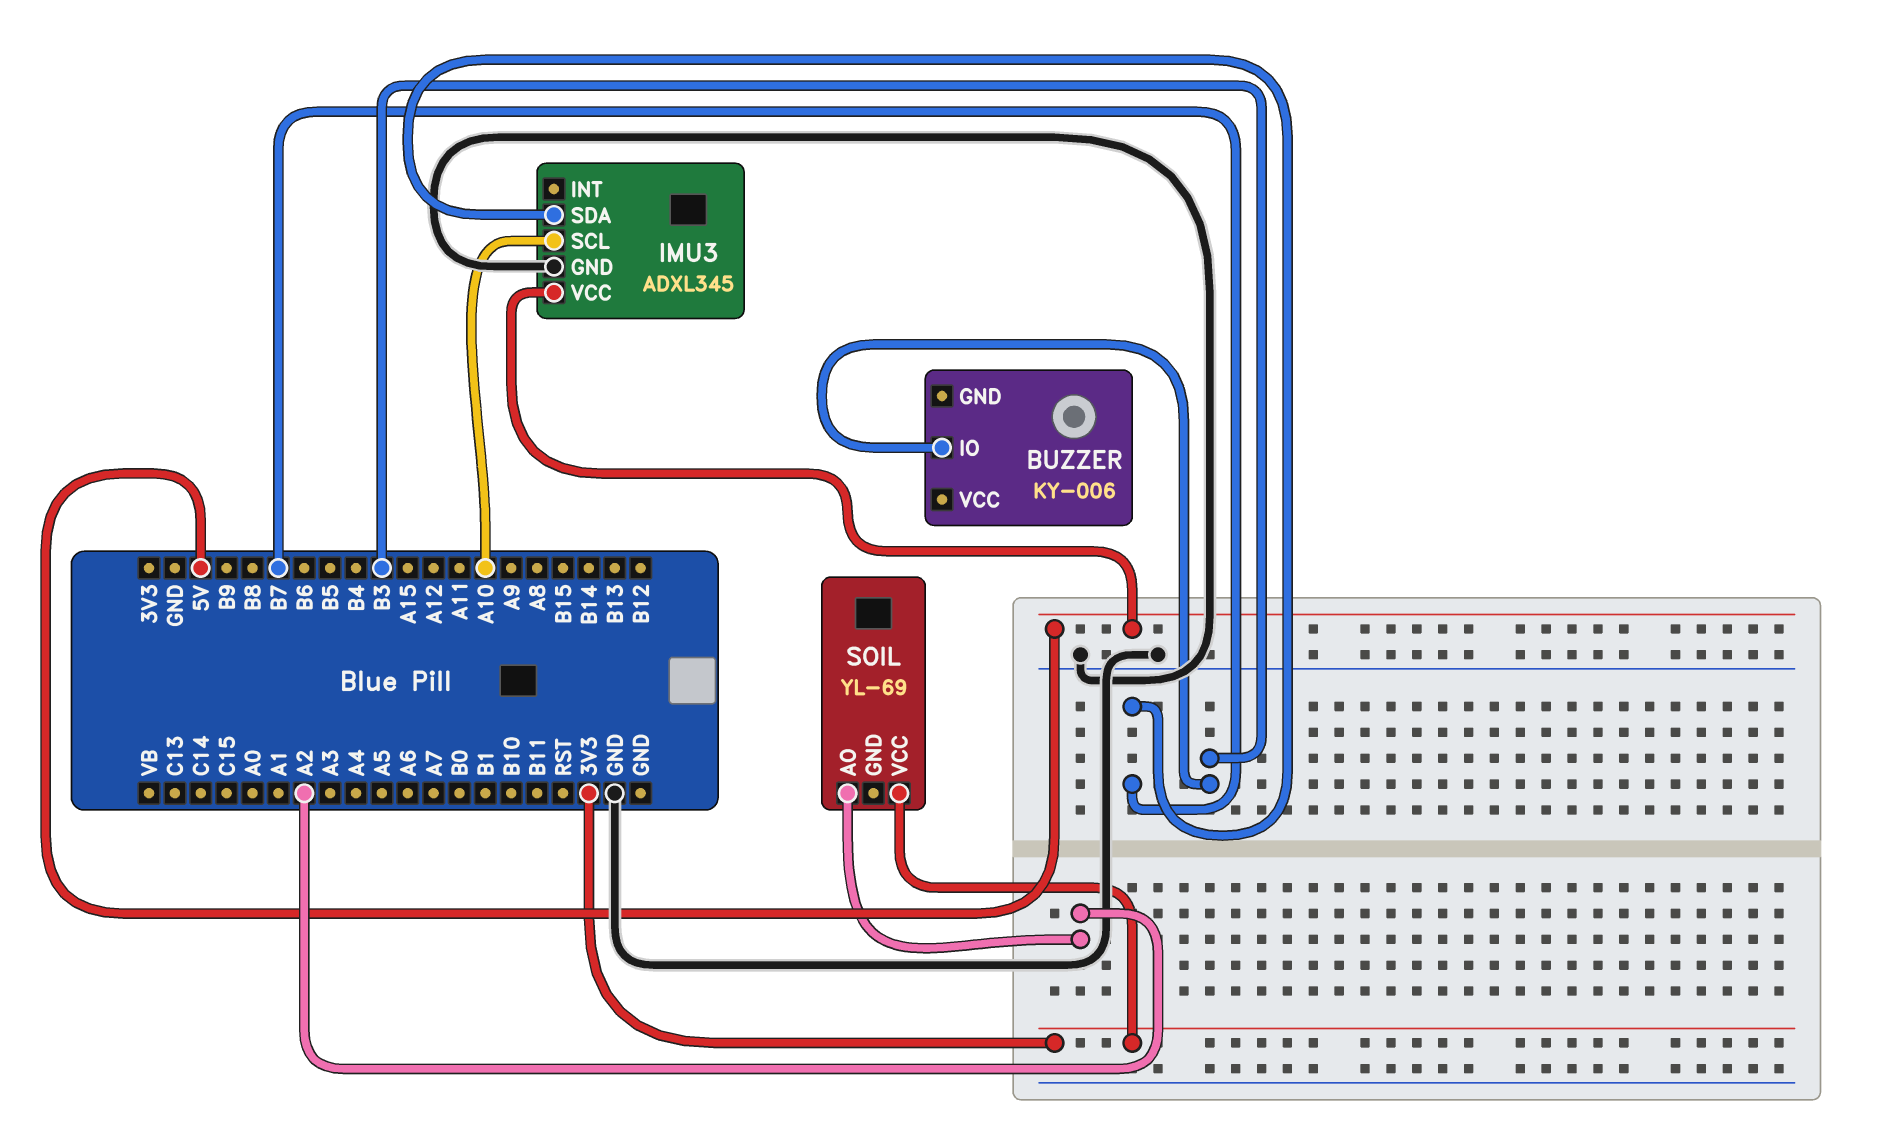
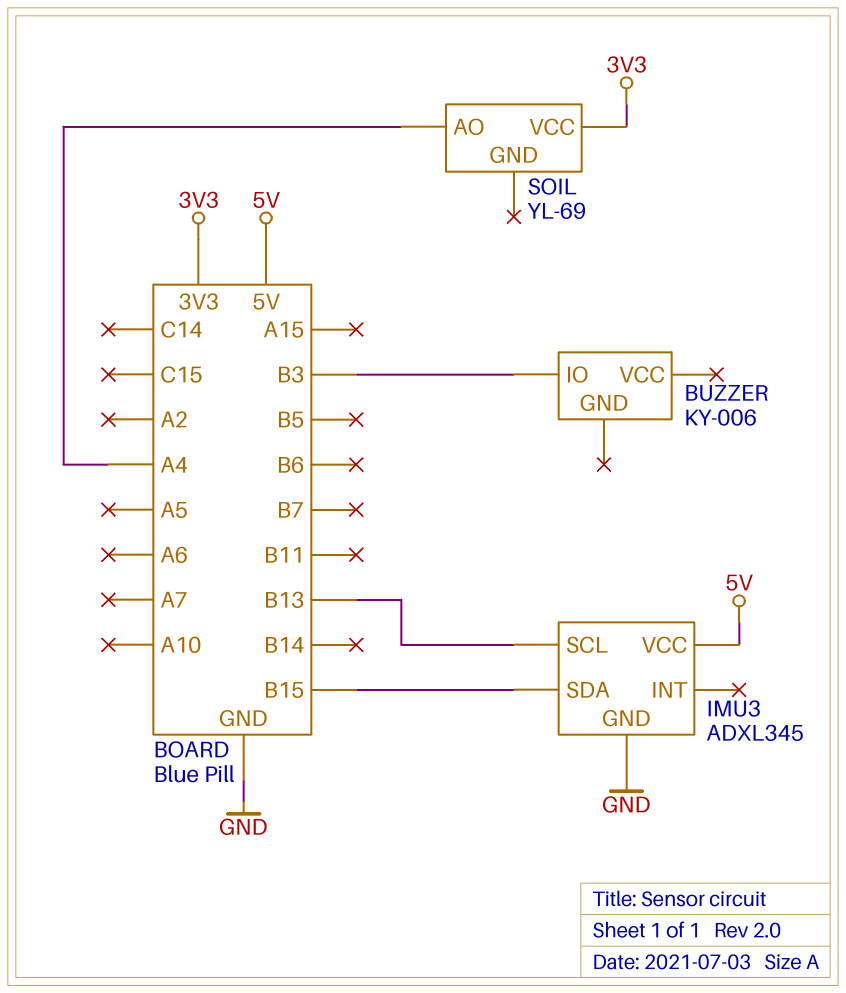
IMU3 pin SCL: A10 -> B13
IMU3 pin SDA: B7 -> B15
SOIL pin AO: A2 -> A4

